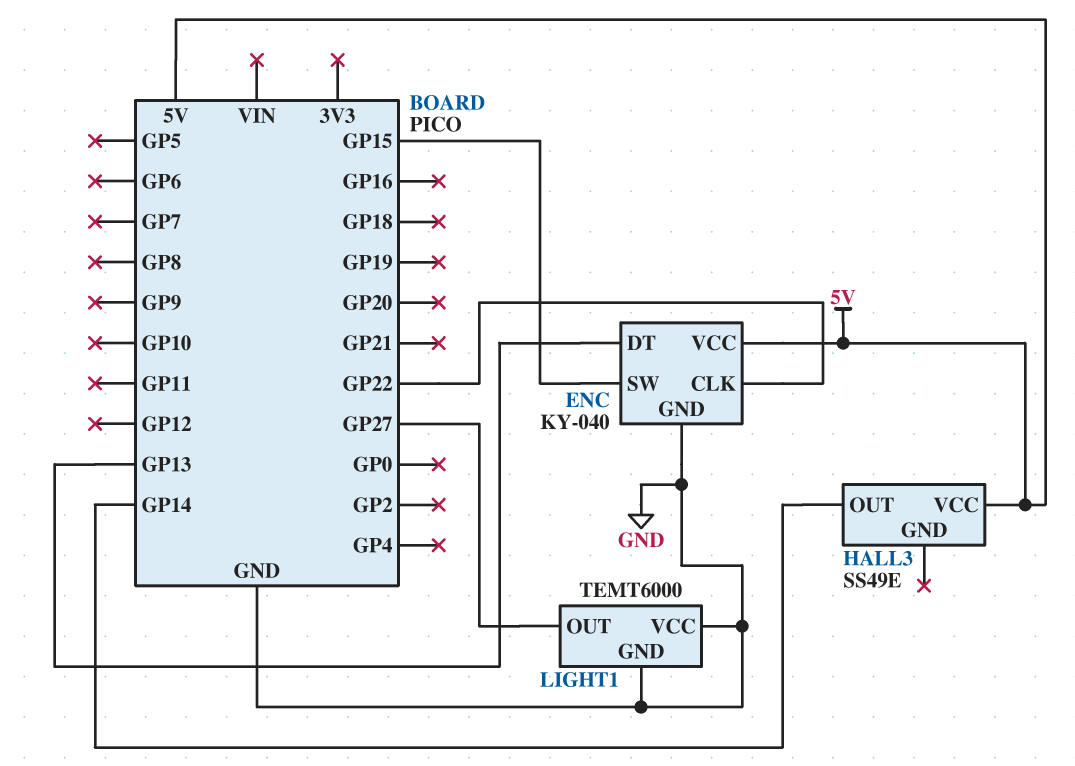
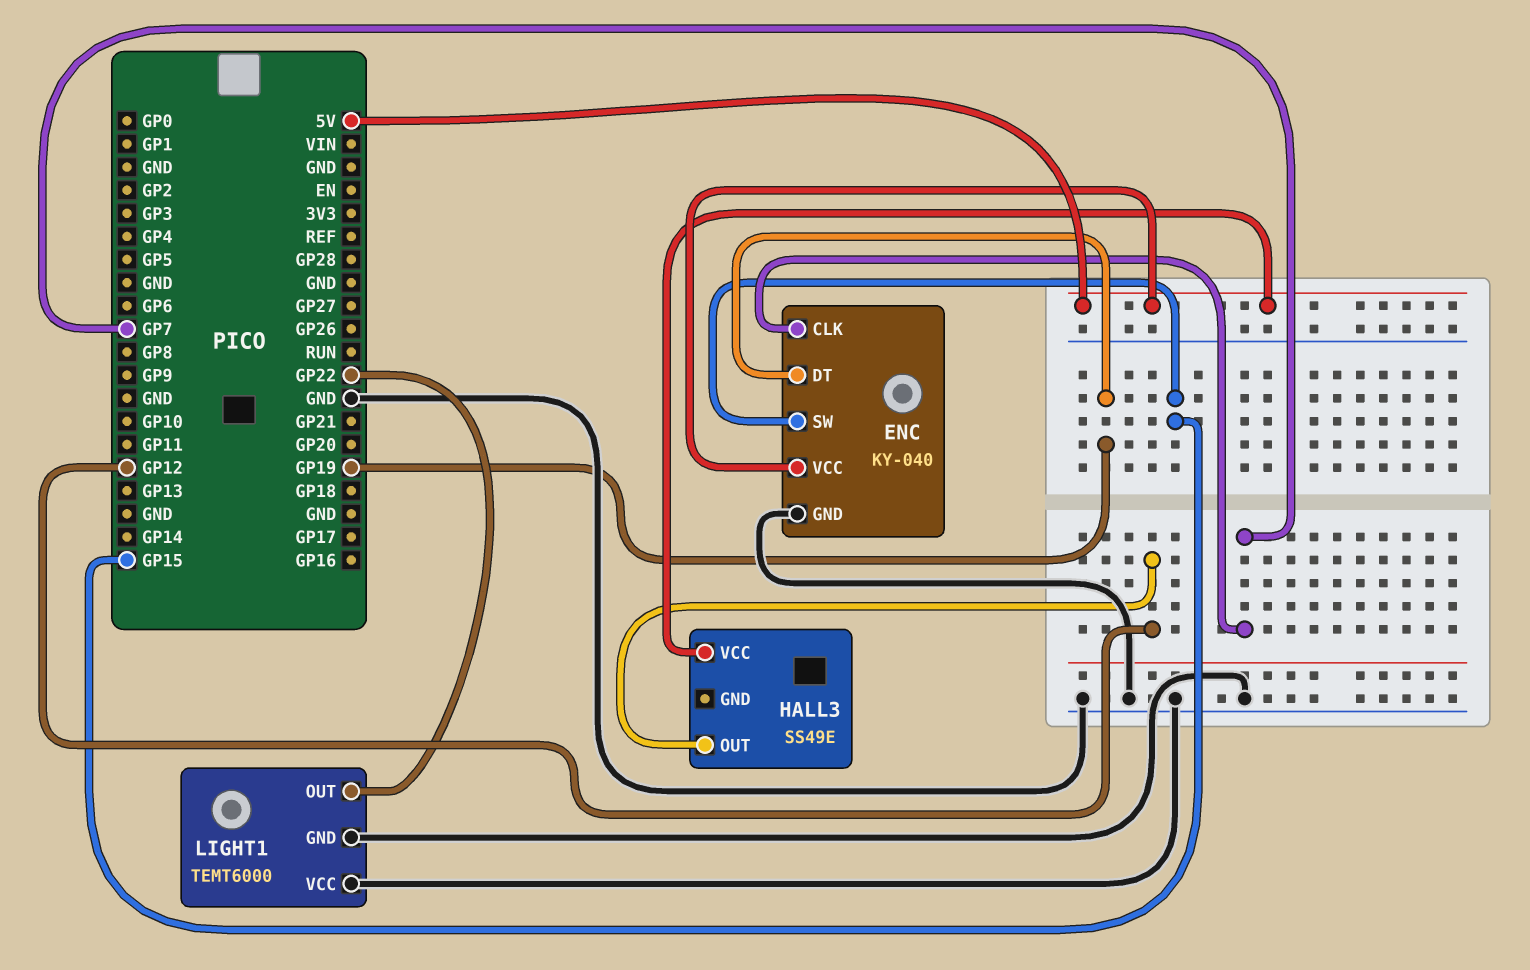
ENC pin CLK: GP22 -> GP7
ENC pin DT: GP13 -> GP19
HALL3 pin OUT: GP14 -> GP12
LIGHT1 pin OUT: GP27 -> GP22

